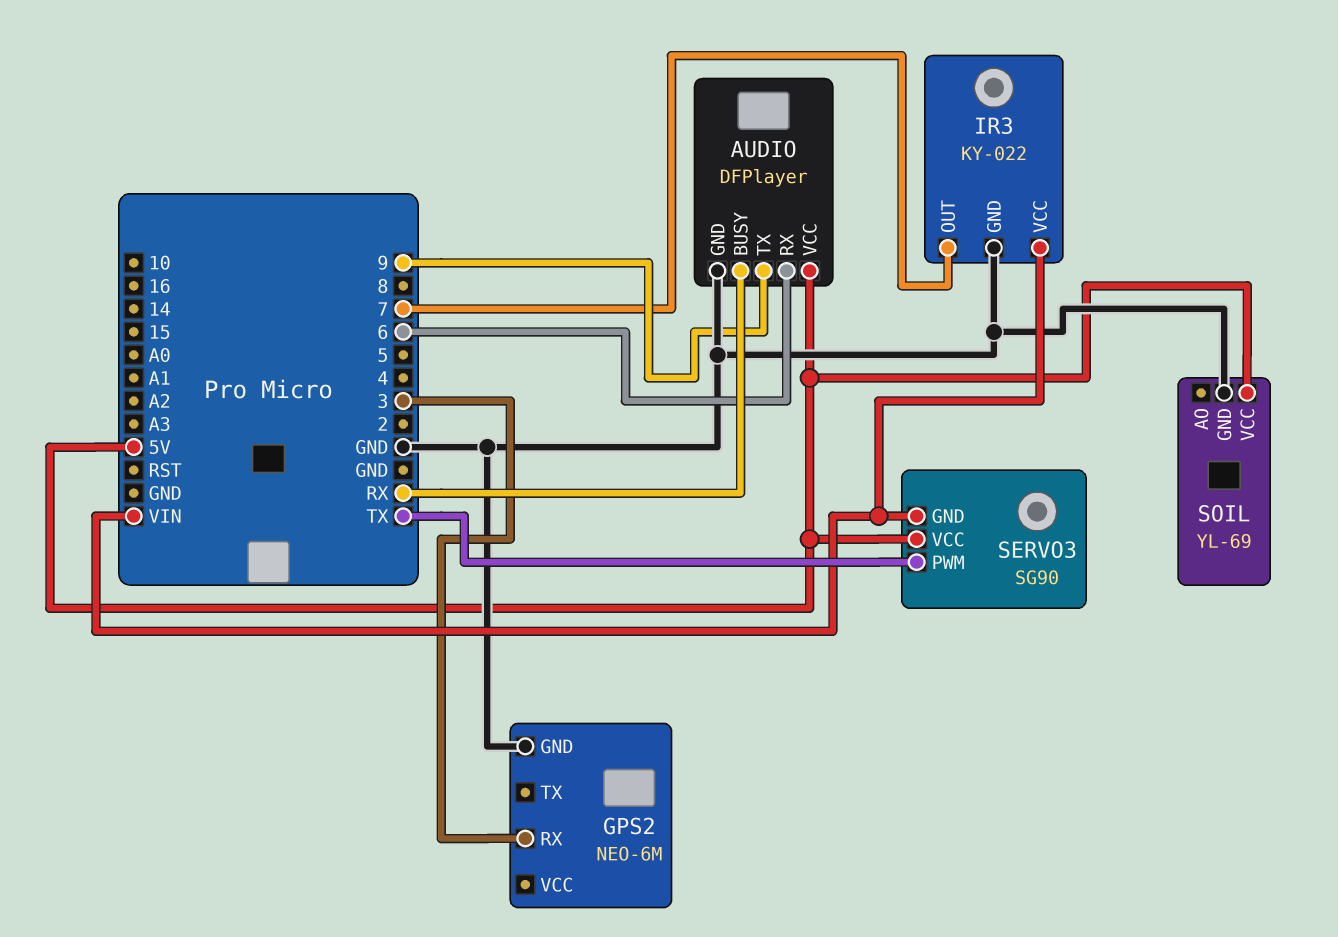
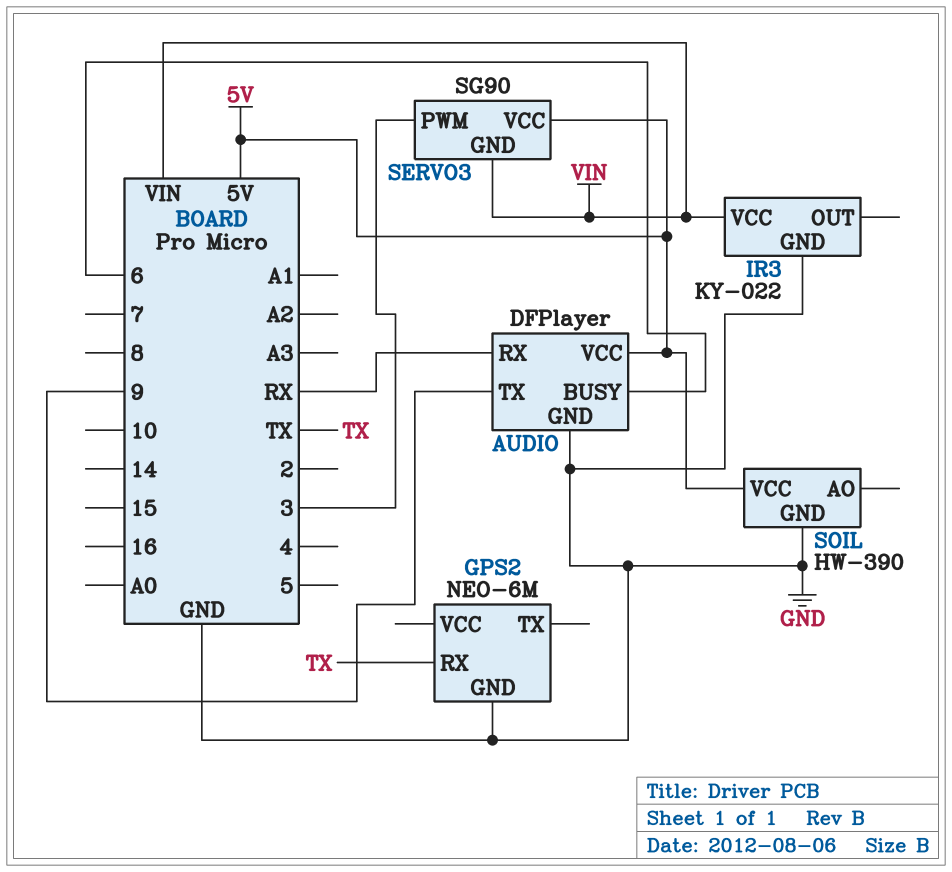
AUDIO pin BUSY: RX -> 6
AUDIO pin RX: 6 -> RX
GPS2 pin RX: 3 -> TX
IR3 pin OUT: 7 -> none
SERVO3 pin PWM: TX -> 3
SOIL: YL-69 -> HW-390

